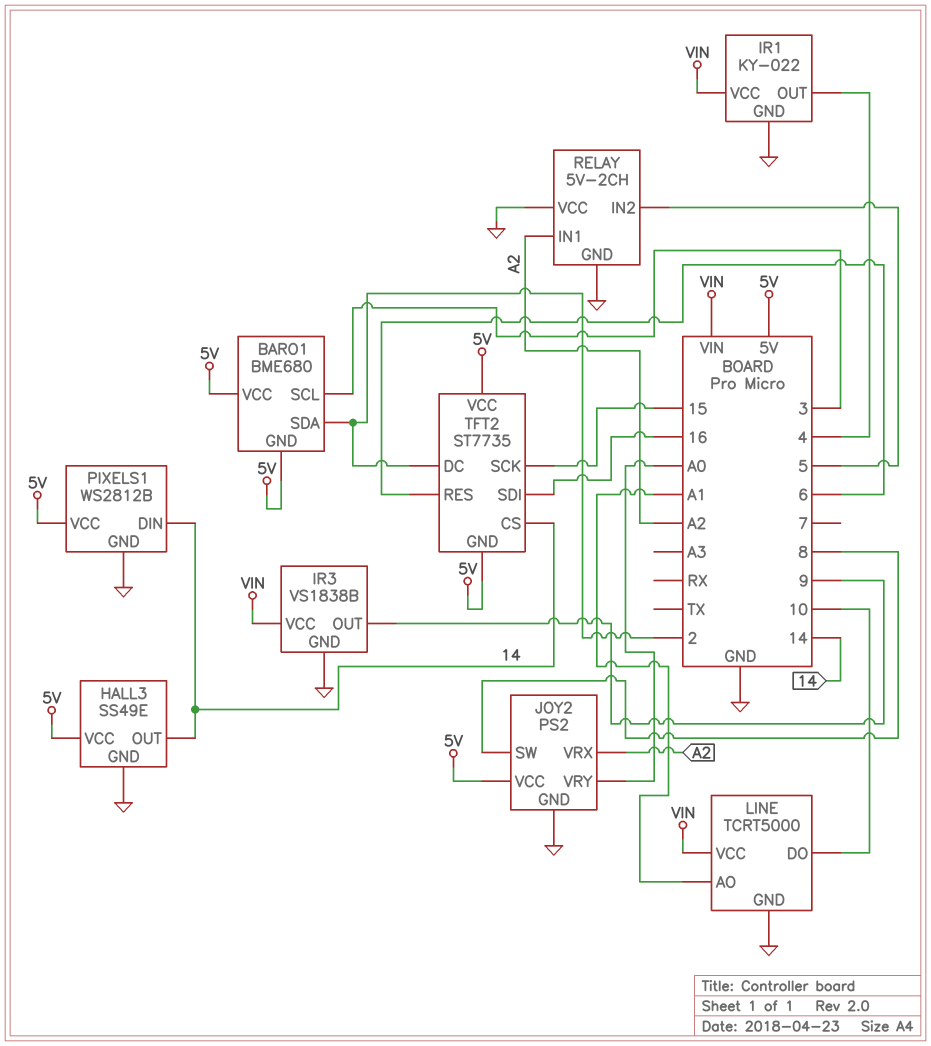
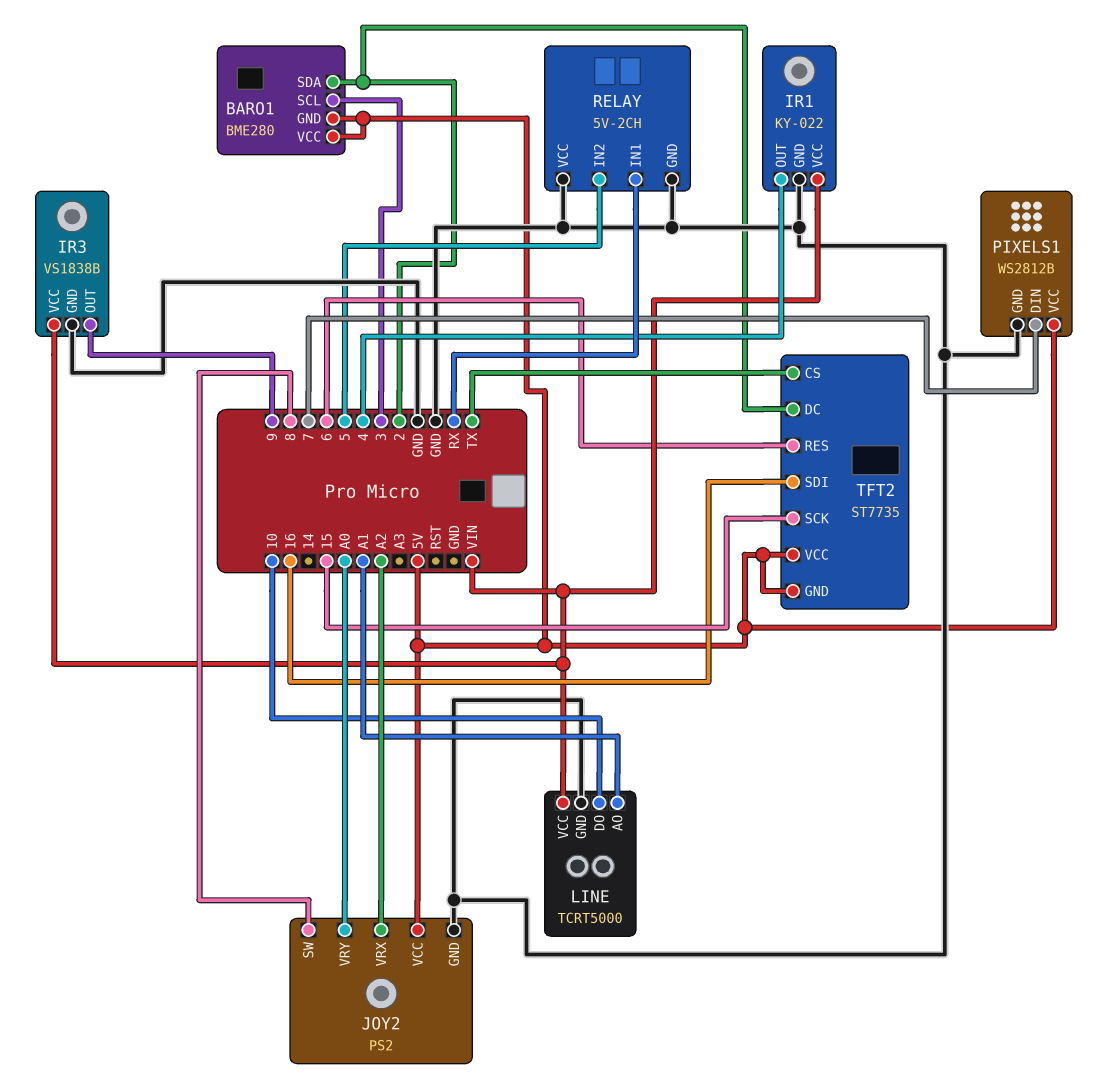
BARO1: BME680 -> BME280
HALL3: SS49E -> none
HALL3 pin GND: GND -> none
HALL3 pin OUT: 14 -> none
HALL3 pin VCC: 5V -> none
PIXELS1 pin DIN: 14 -> 7
RELAY pin IN1: A2 -> RX
TFT2 pin CS: 14 -> TX

